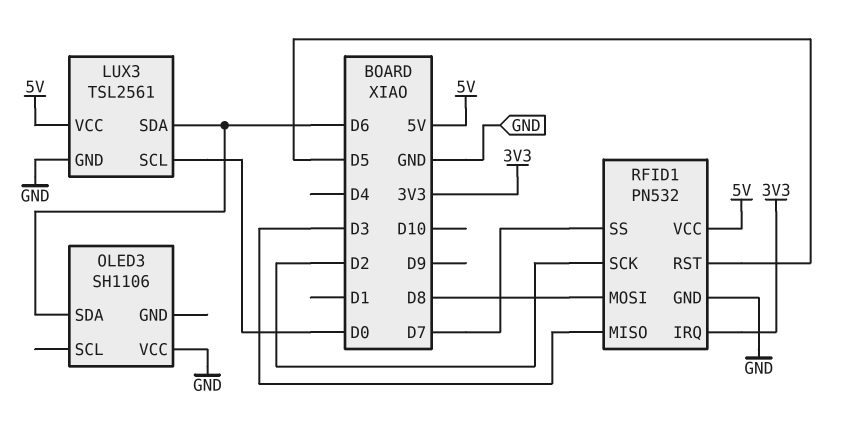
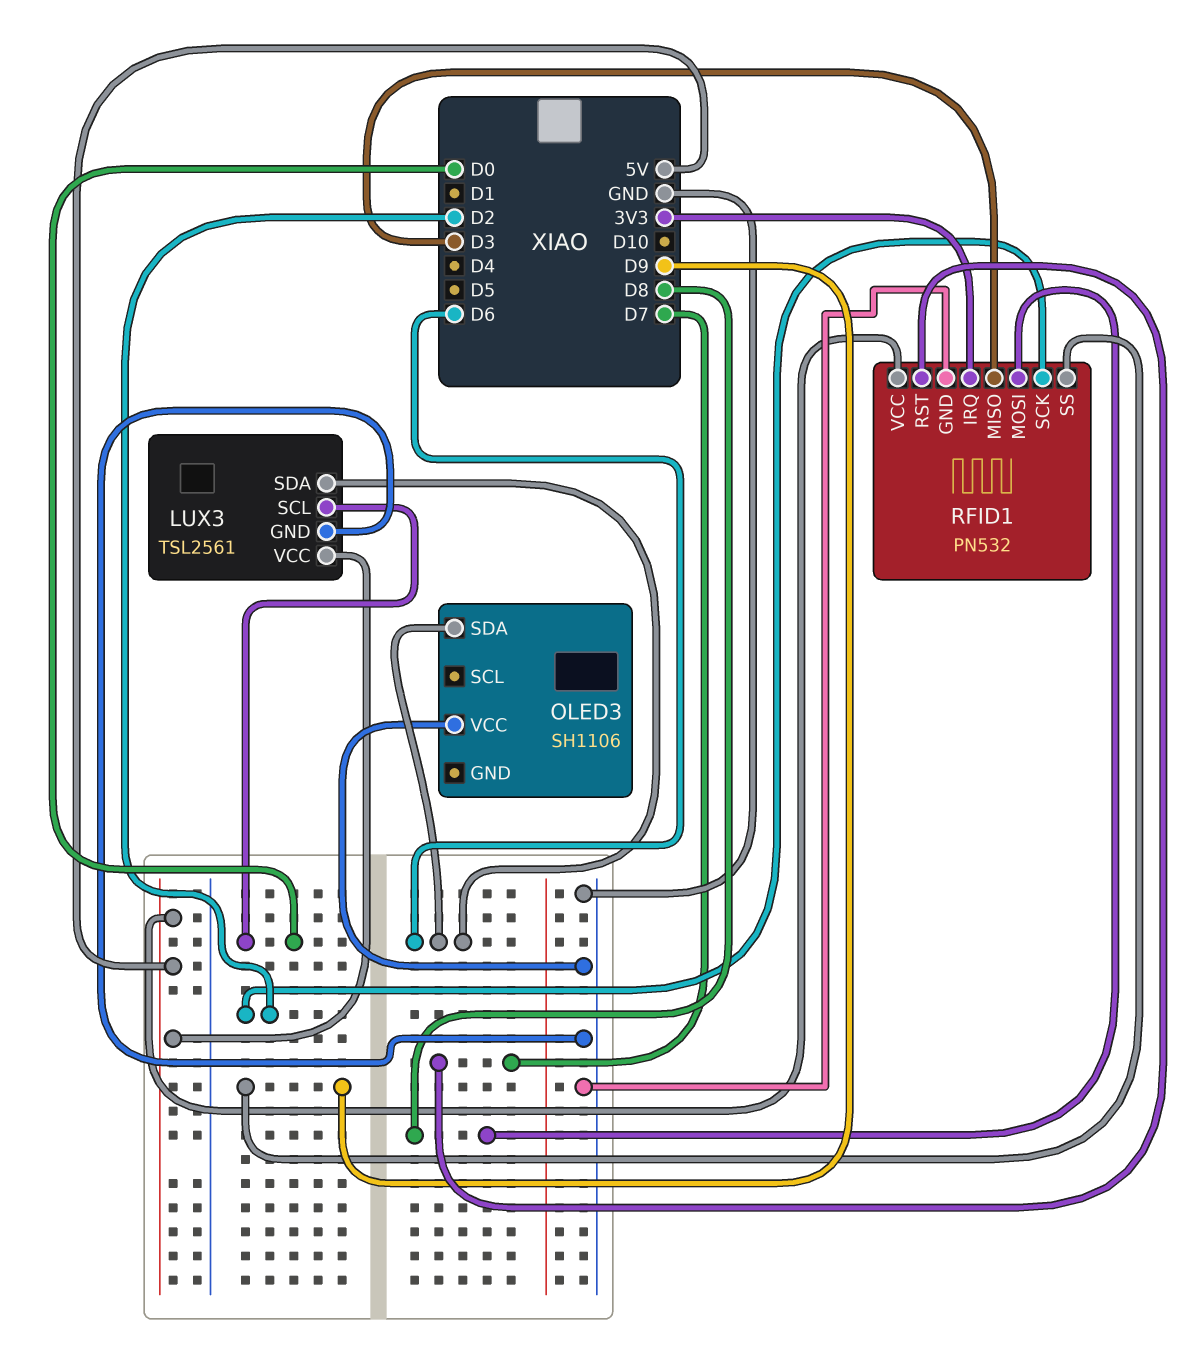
RFID1 pin RST: D5 -> D7
RFID1 pin SS: D7 -> D9

